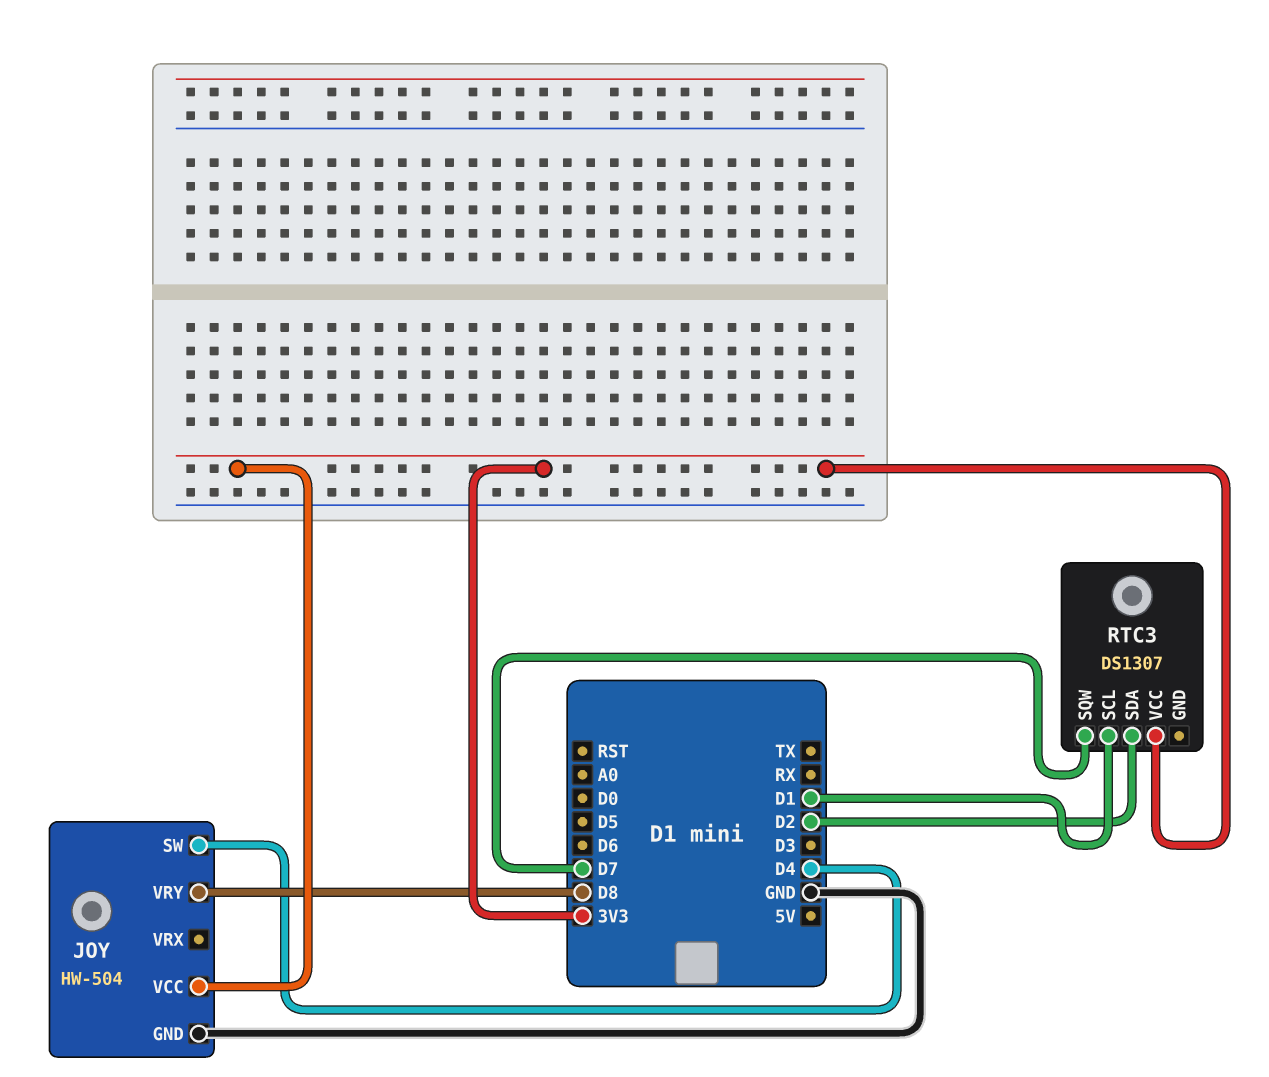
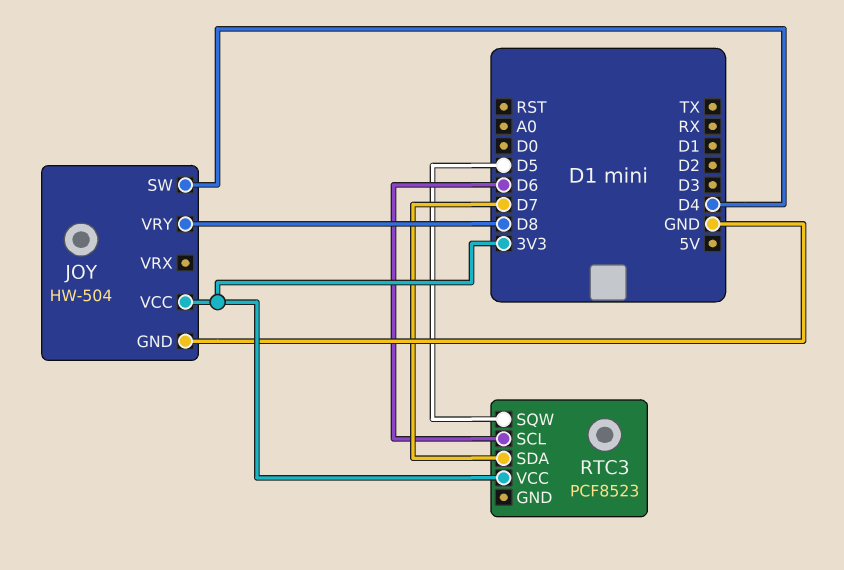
RTC3: DS1307 -> PCF8523
RTC3 pin SCL: D1 -> D6
RTC3 pin SDA: D2 -> D7
RTC3 pin SQW: D7 -> D5

